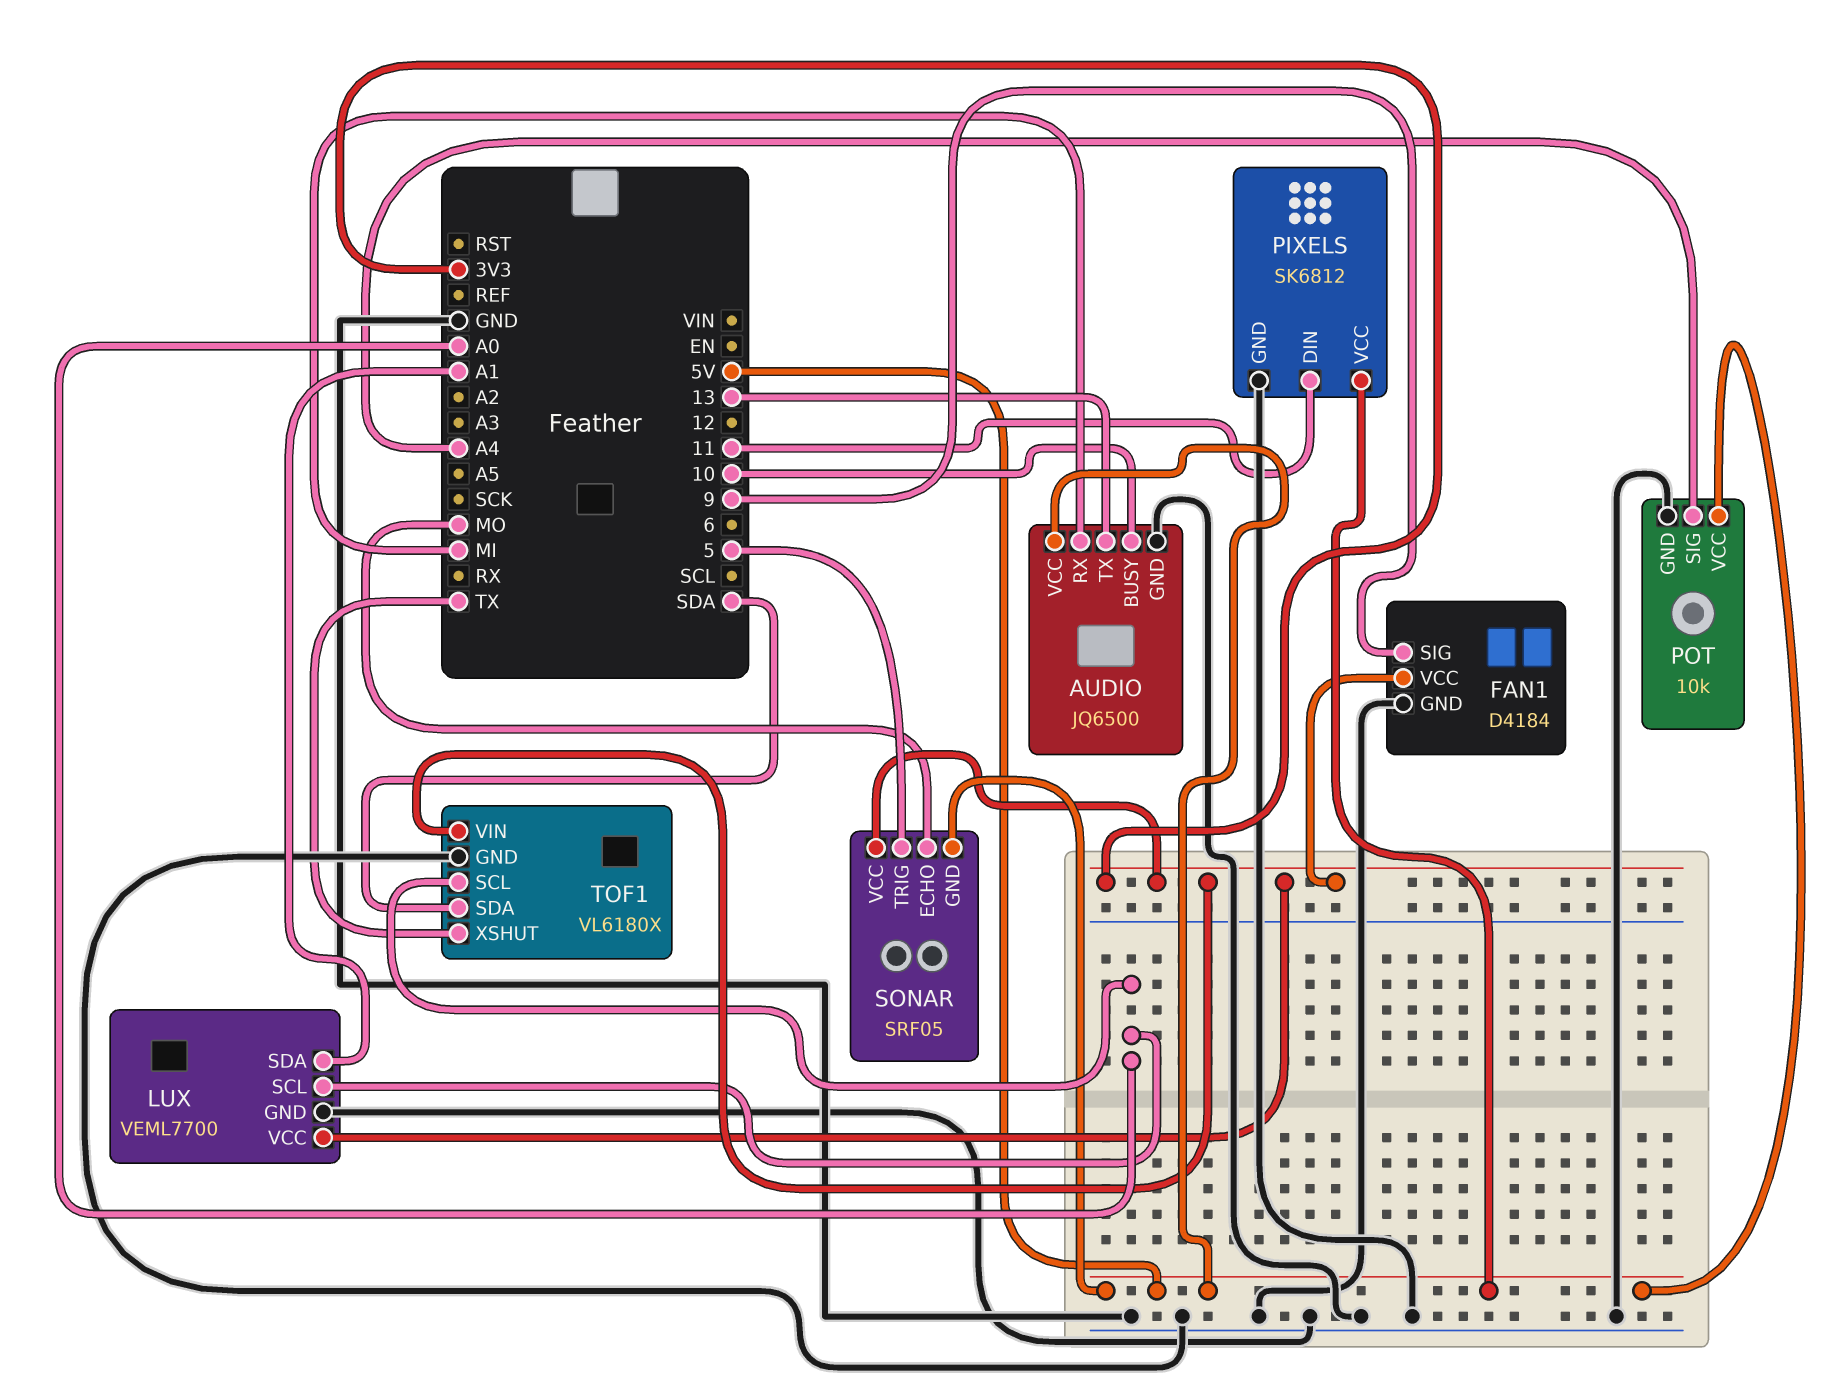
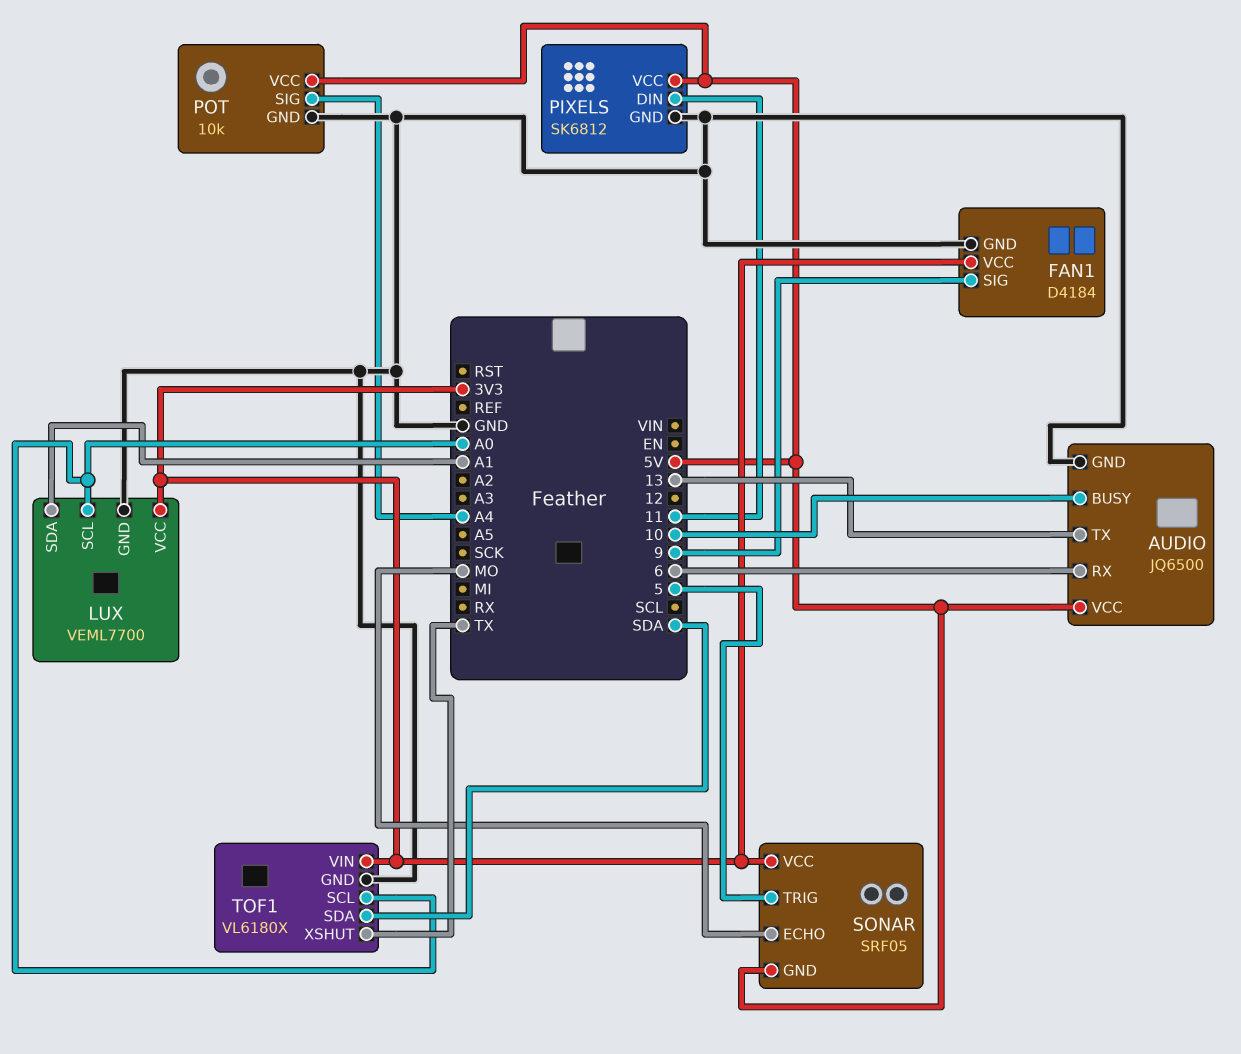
AUDIO pin RX: MI -> 6

